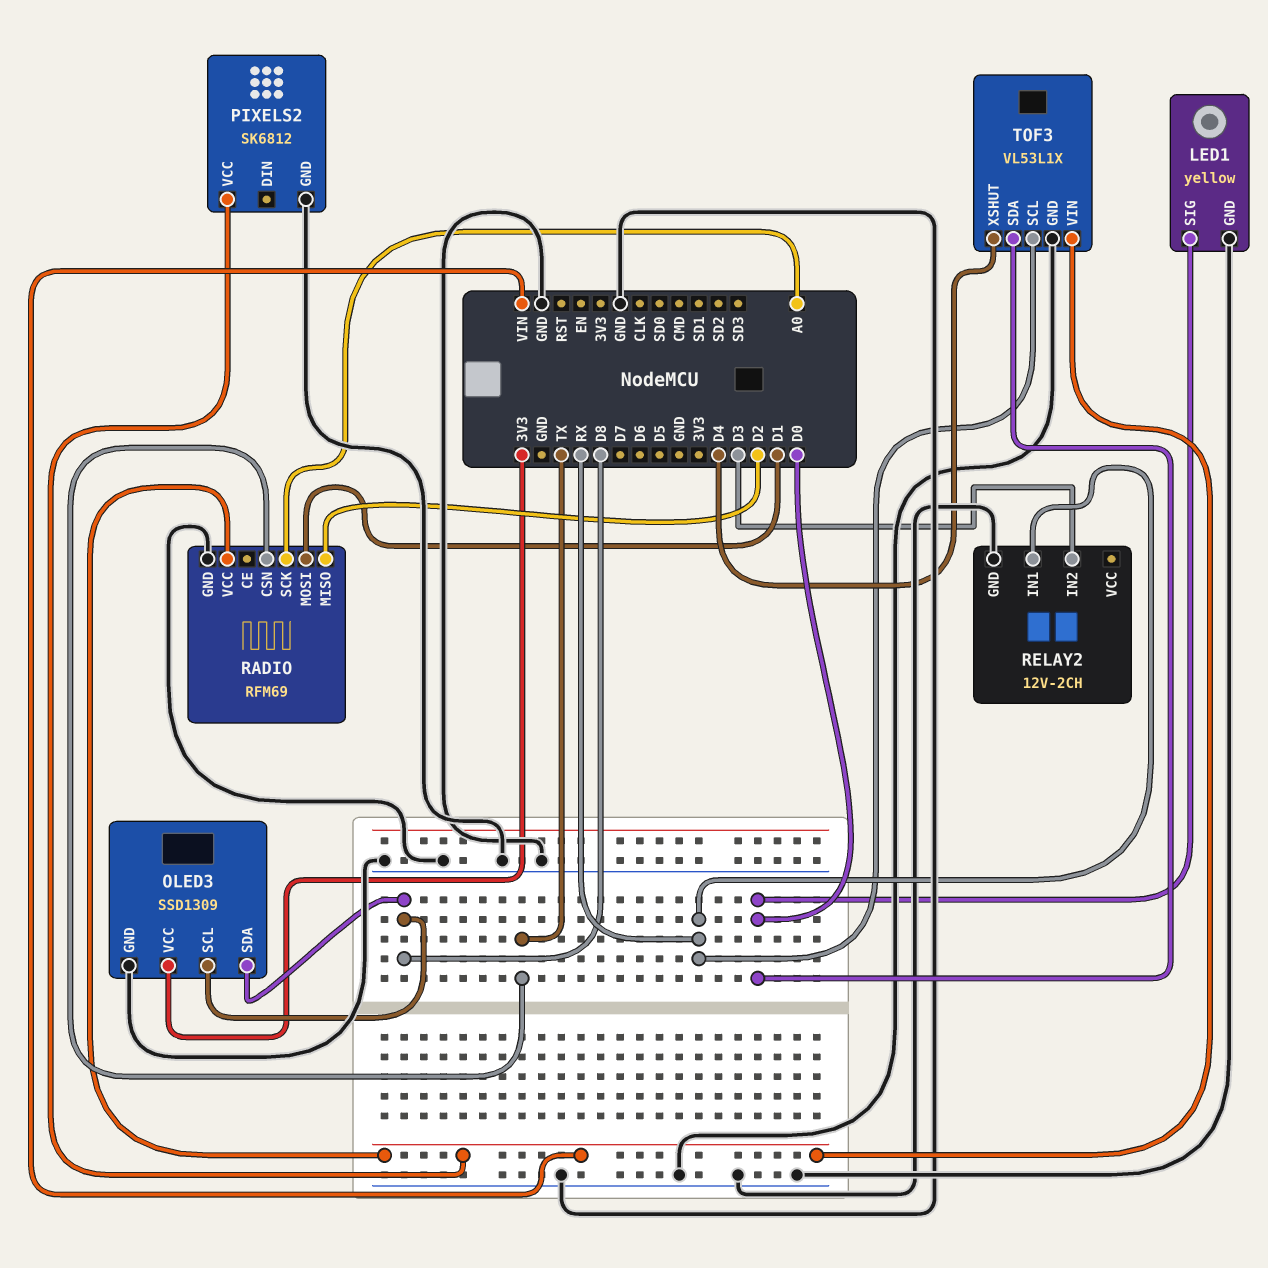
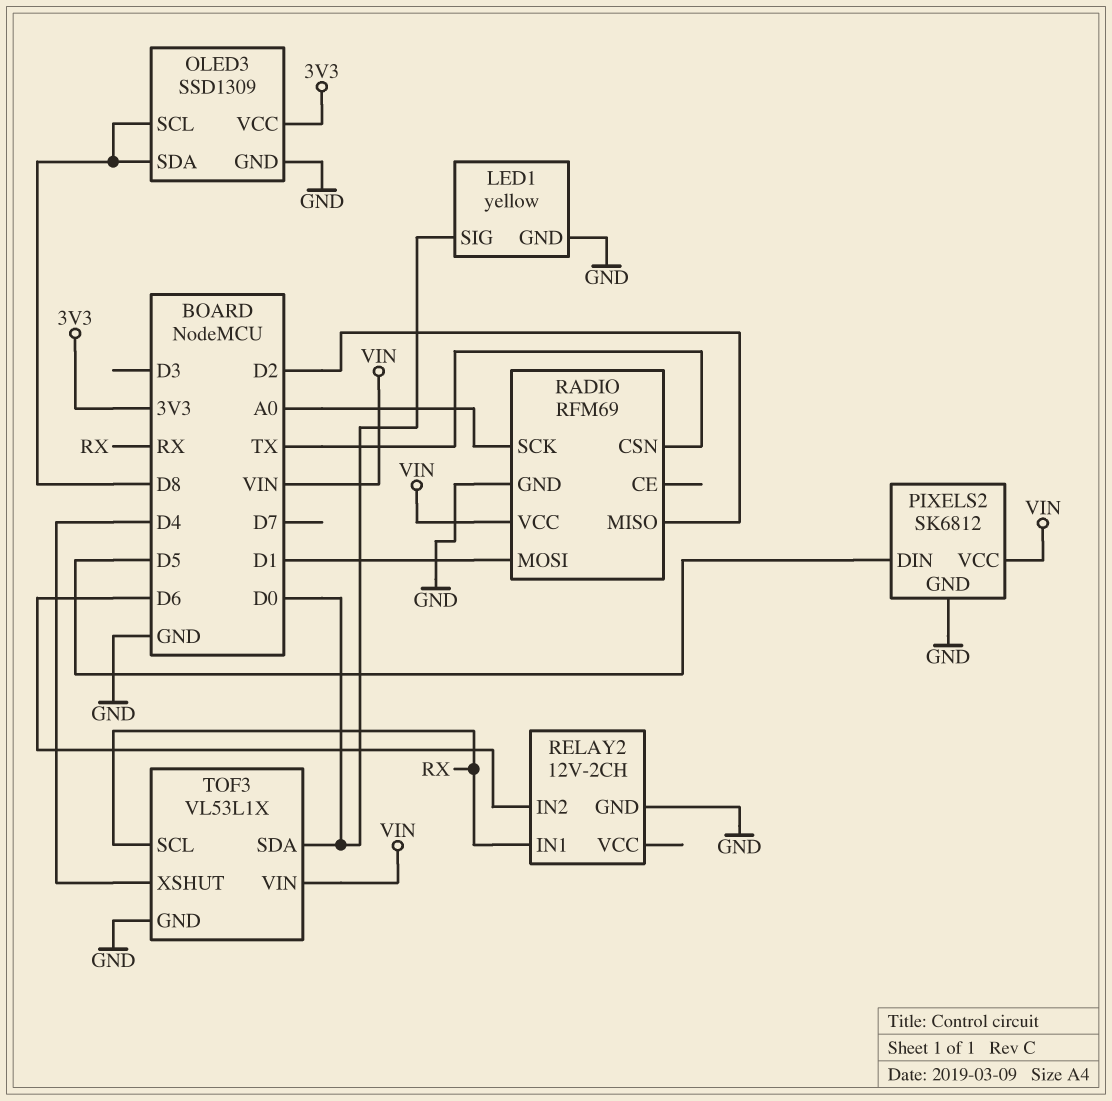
PIXELS2 pin DIN: none -> D5
RELAY2 pin IN2: D3 -> D6

